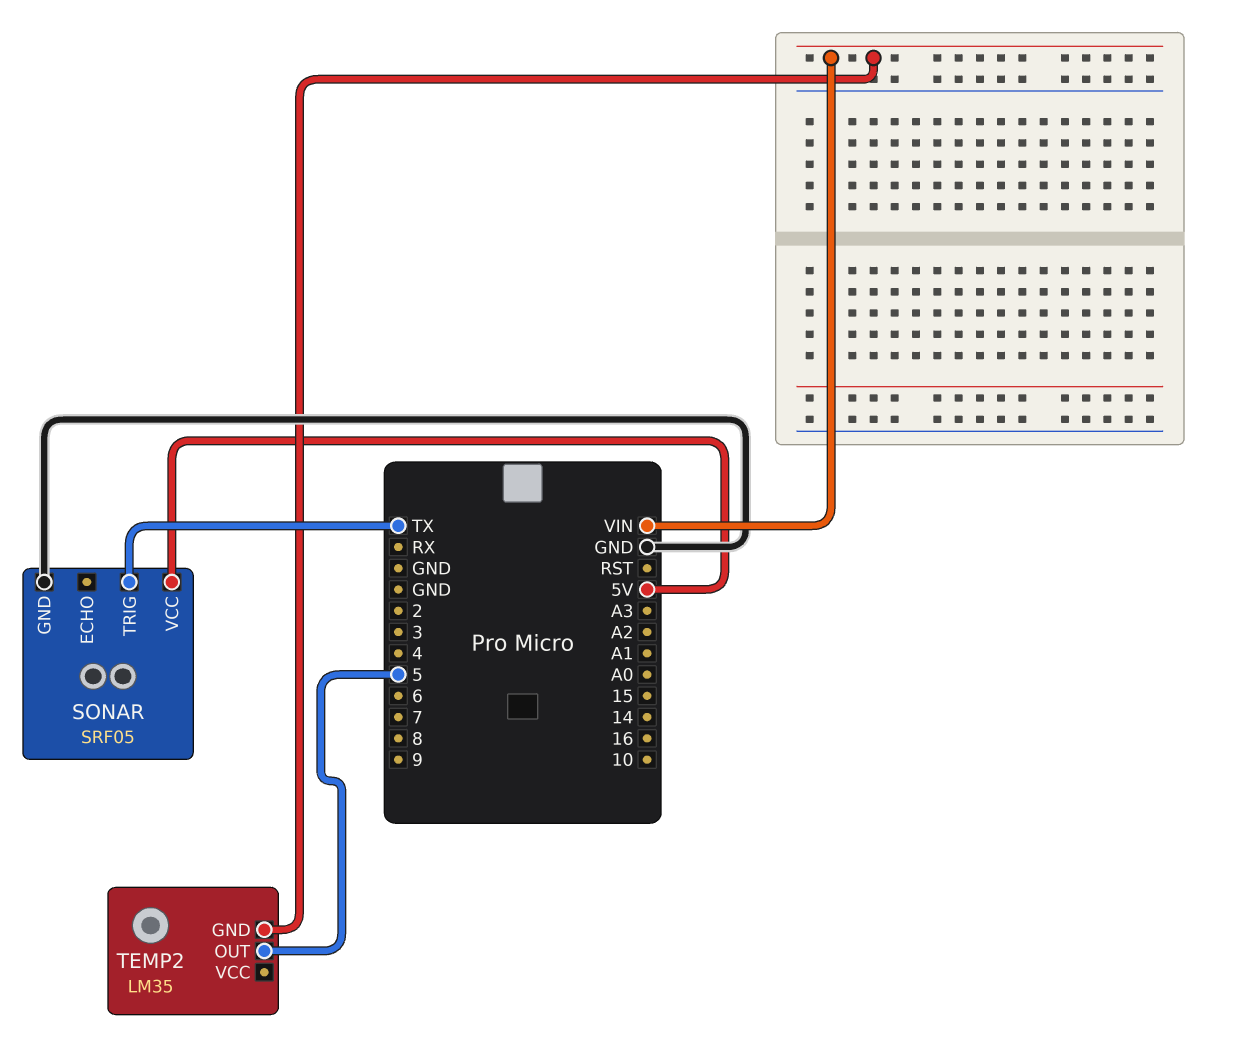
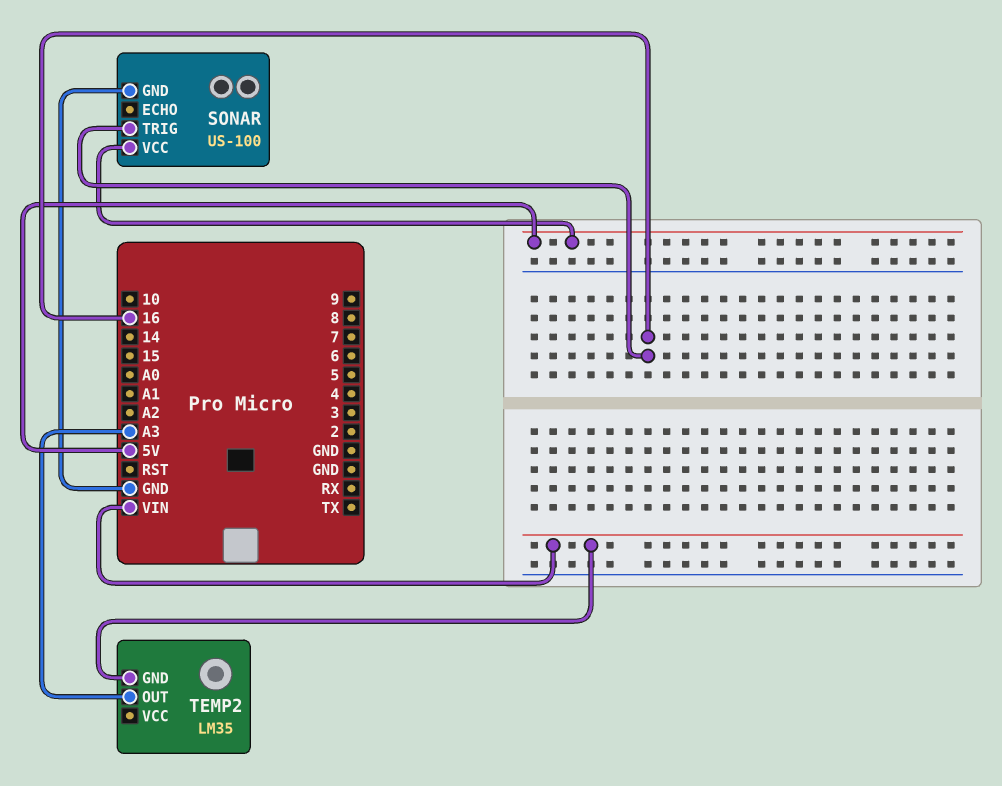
SONAR: SRF05 -> US-100
SONAR pin TRIG: TX -> 16
TEMP2 pin OUT: 5 -> A3

